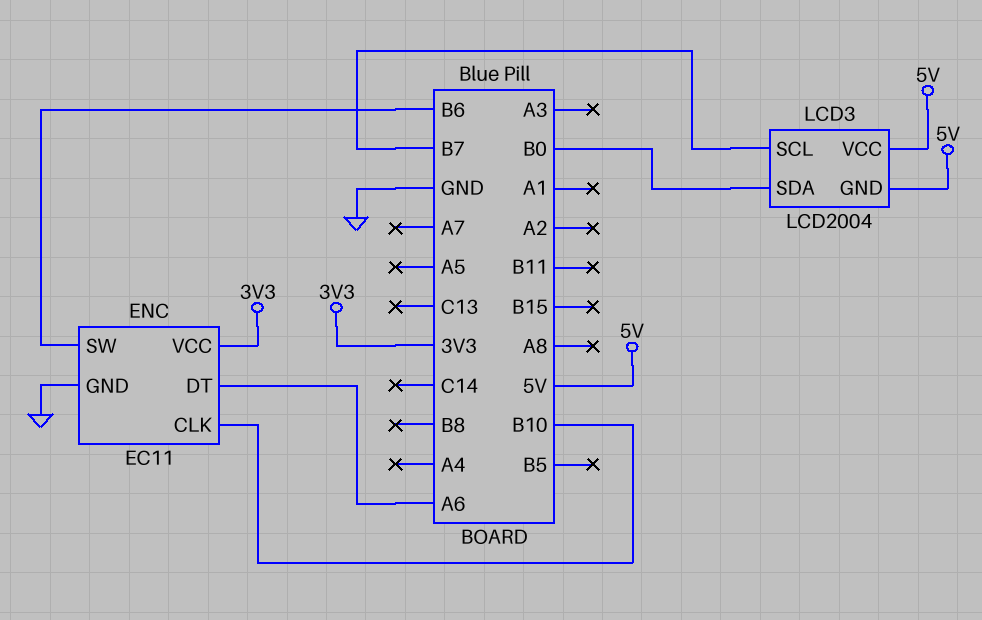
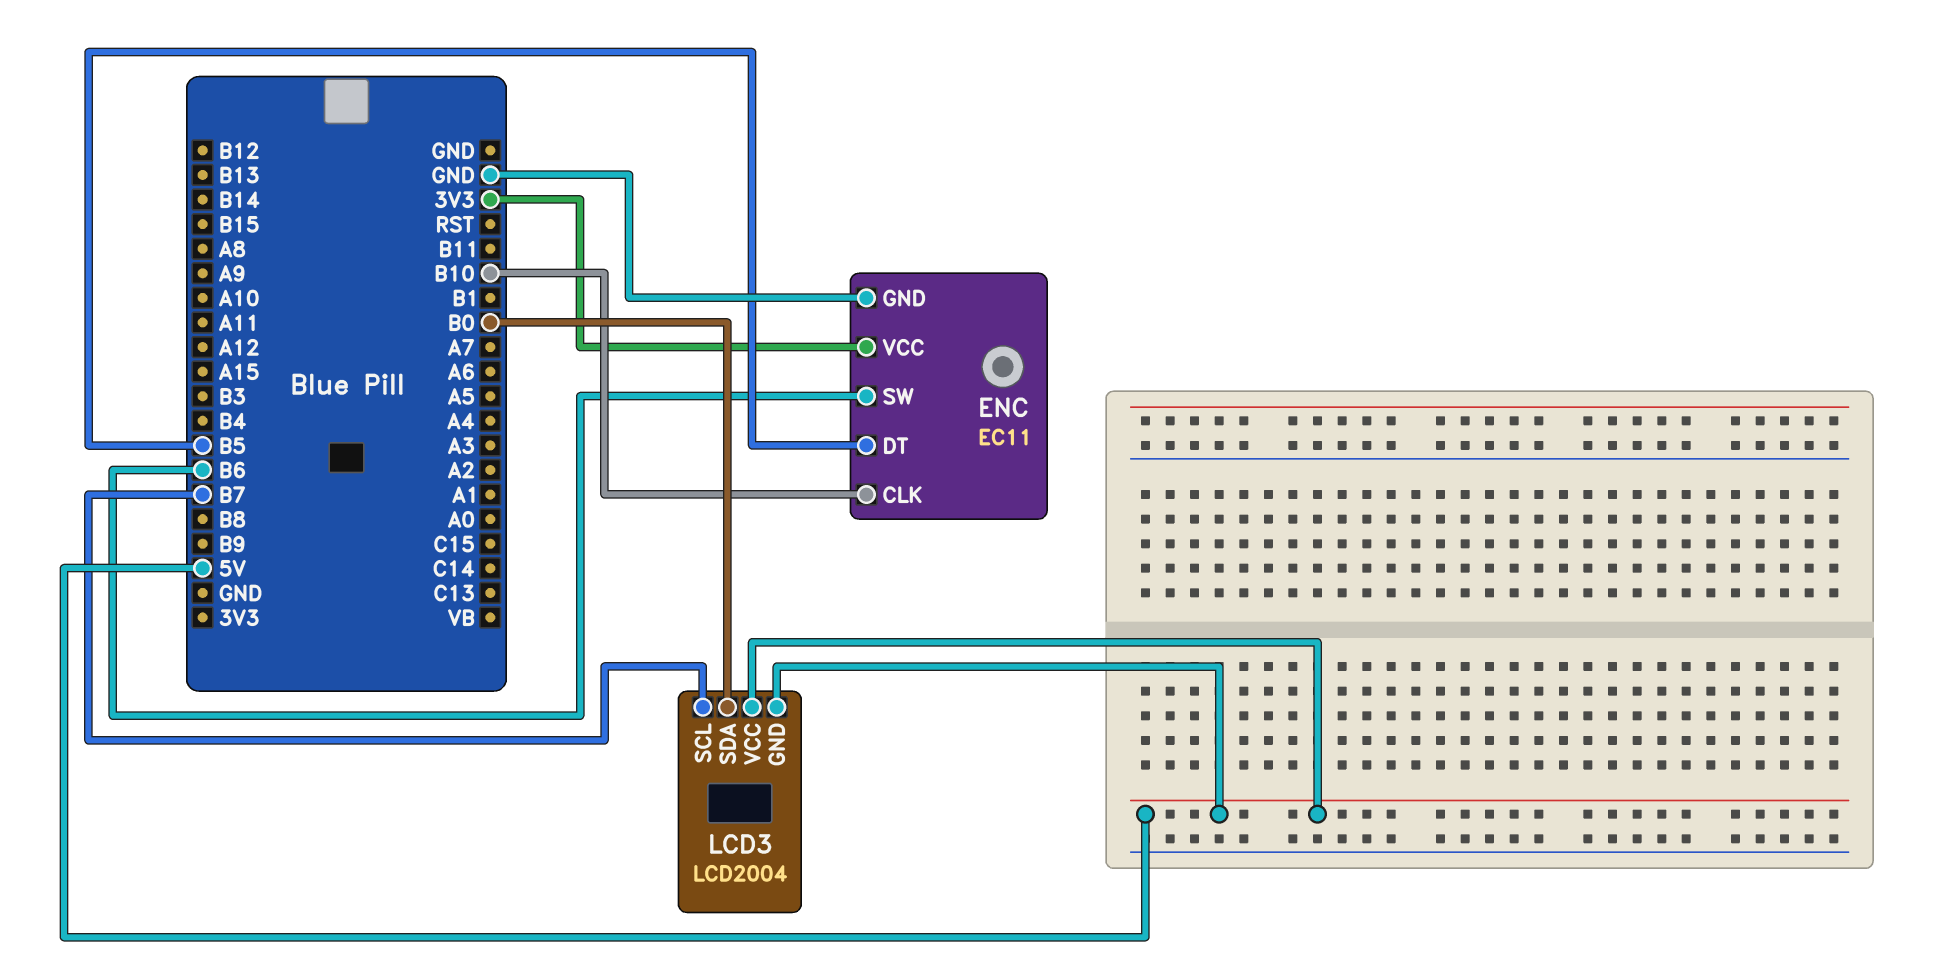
ENC pin DT: A6 -> B5

